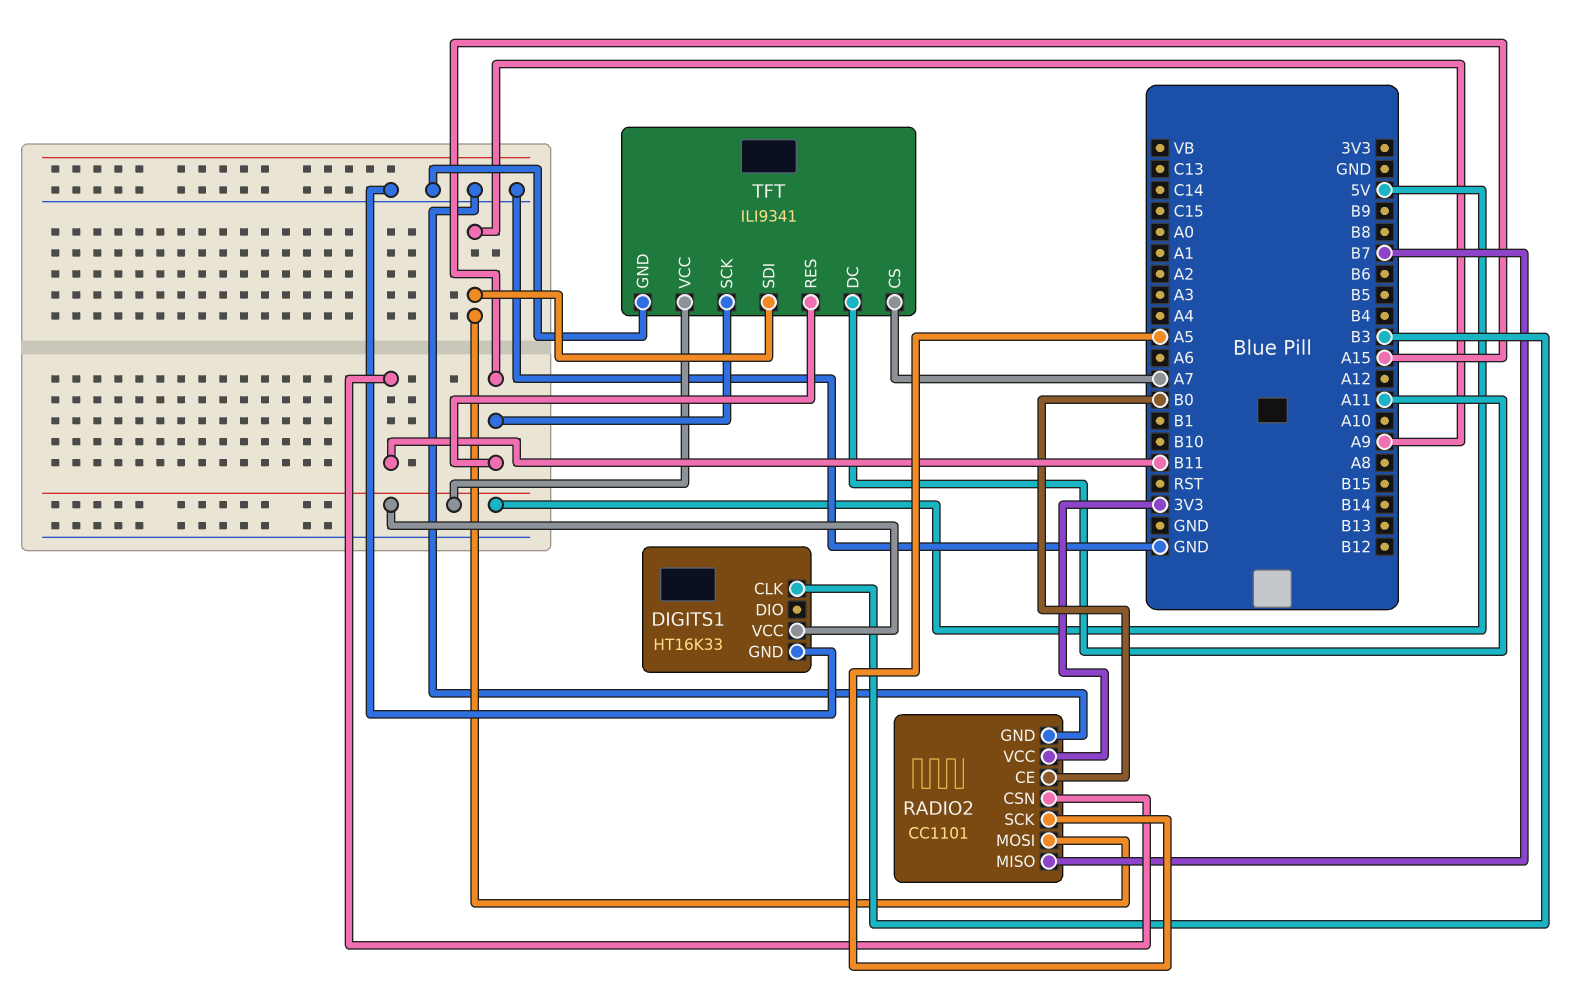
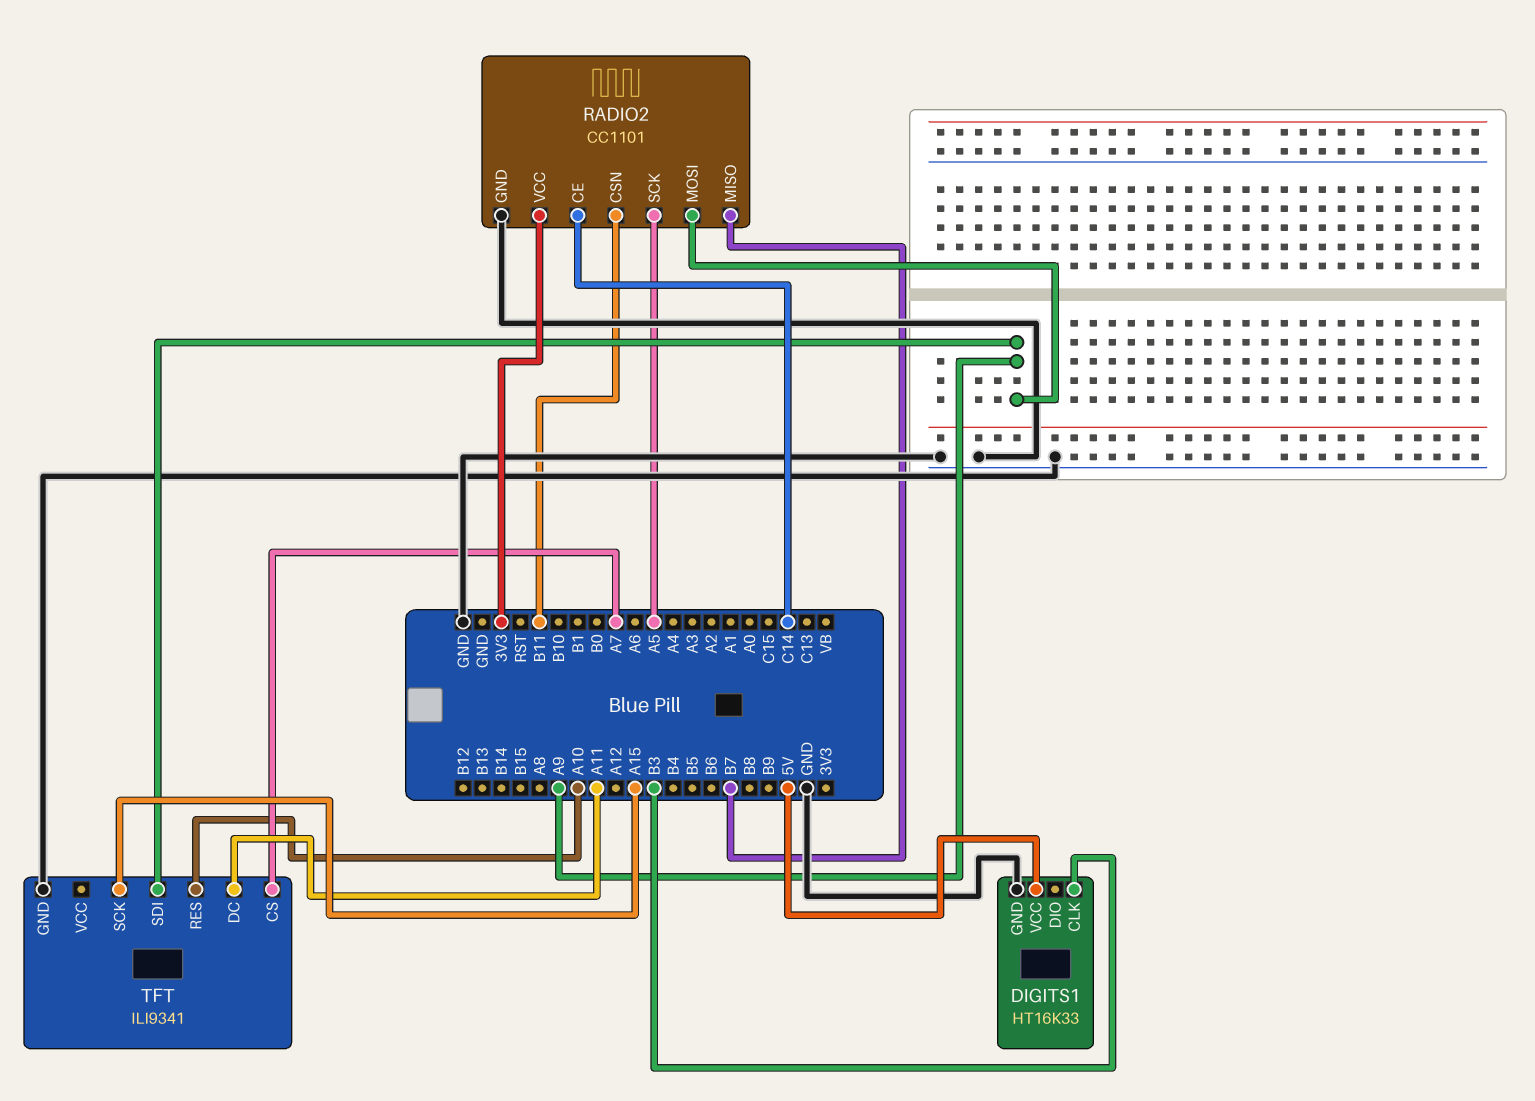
RADIO2 pin CE: B0 -> C14
TFT pin RES: A15 -> A10
TFT pin VCC: 5V -> none

